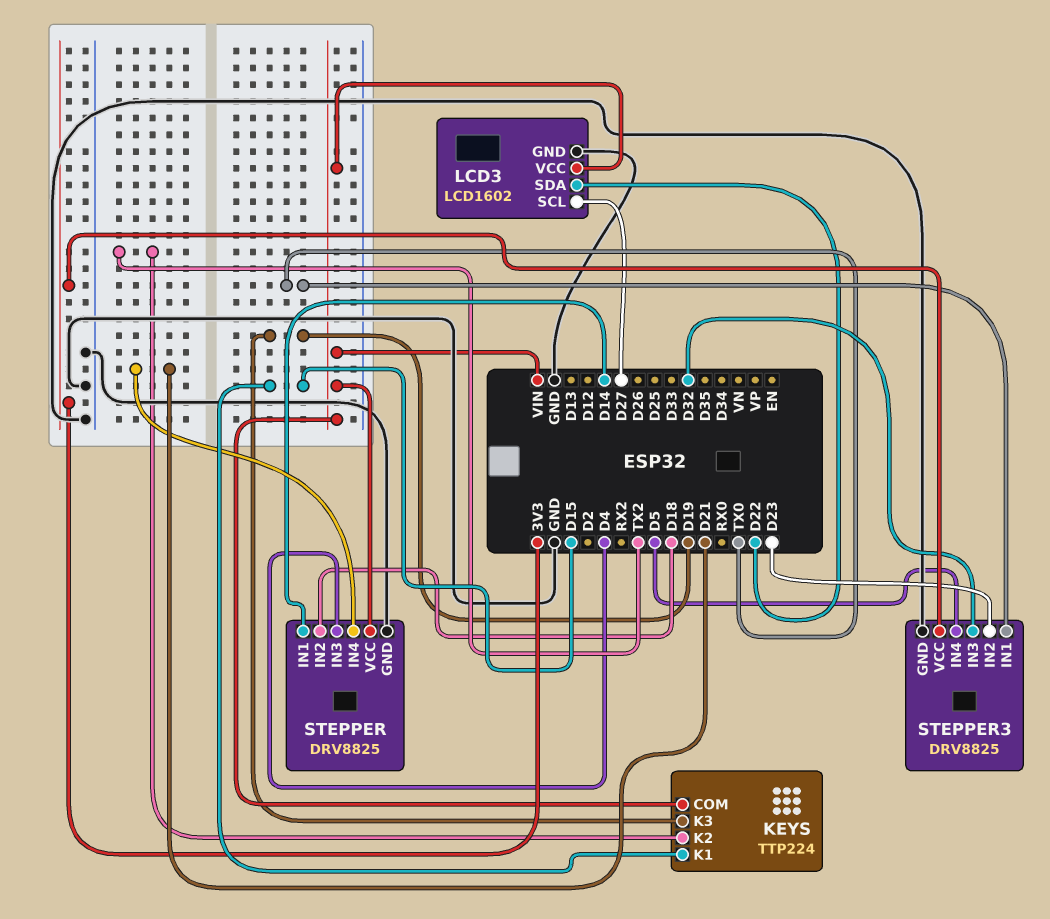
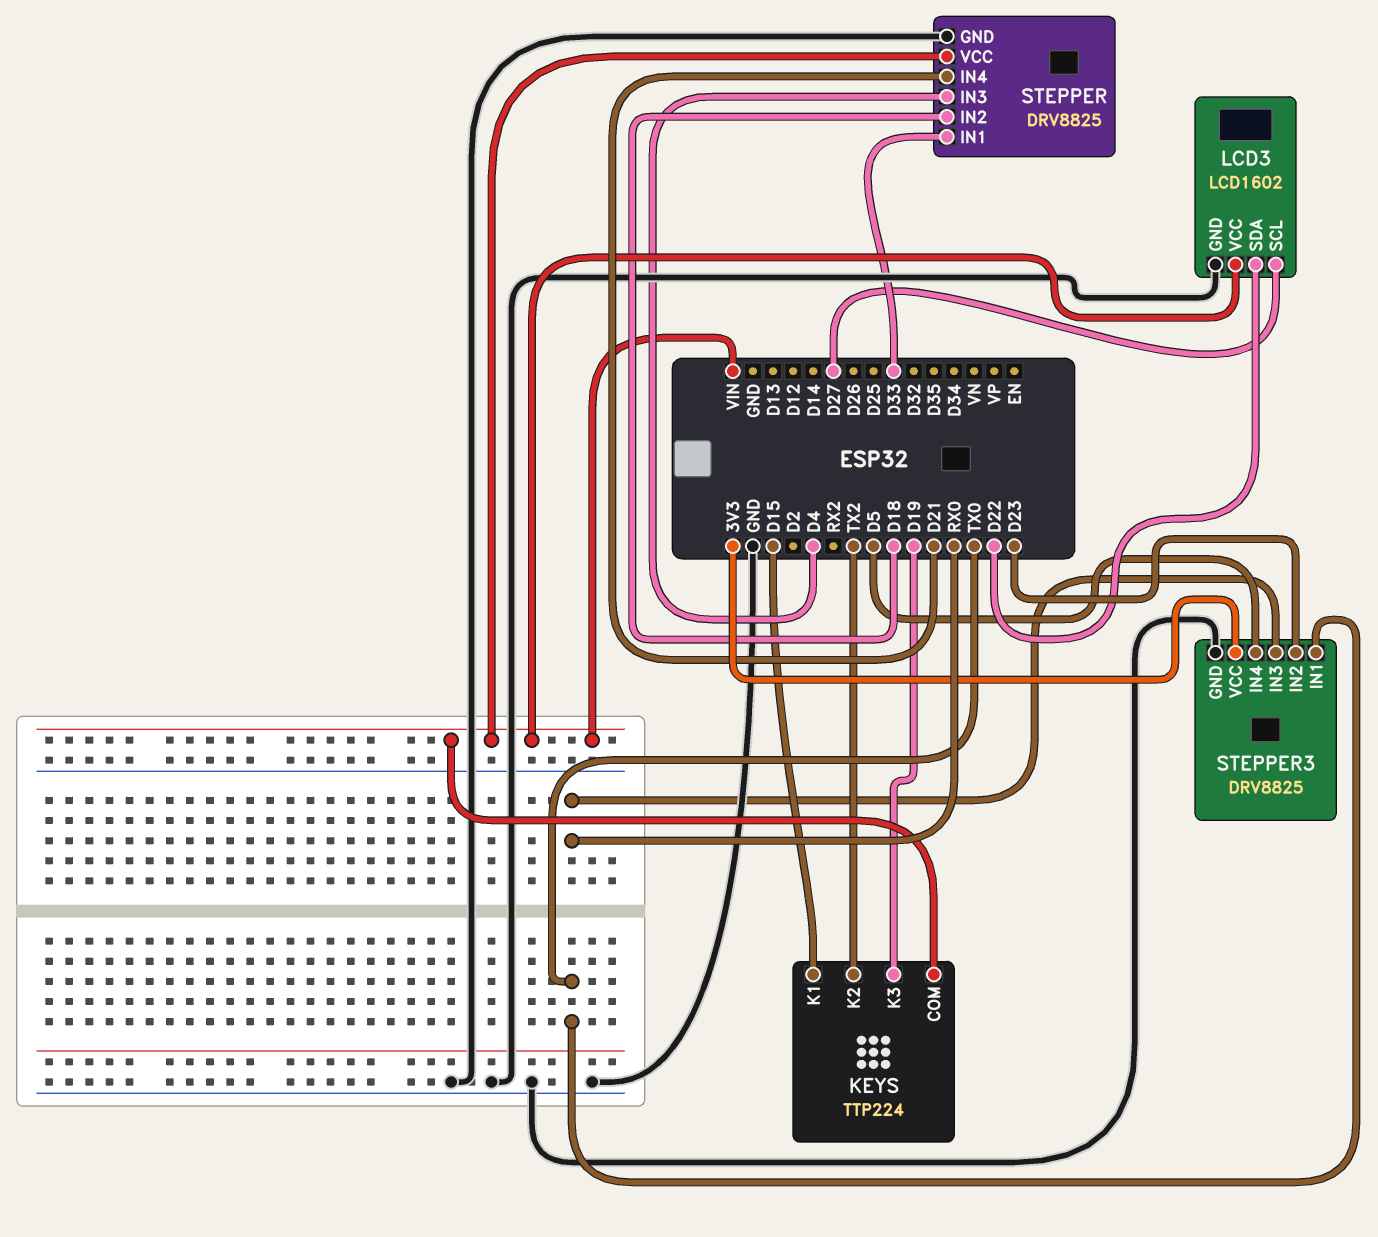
STEPPER pin IN1: D14 -> D33
STEPPER3 pin IN3: D32 -> RX0

